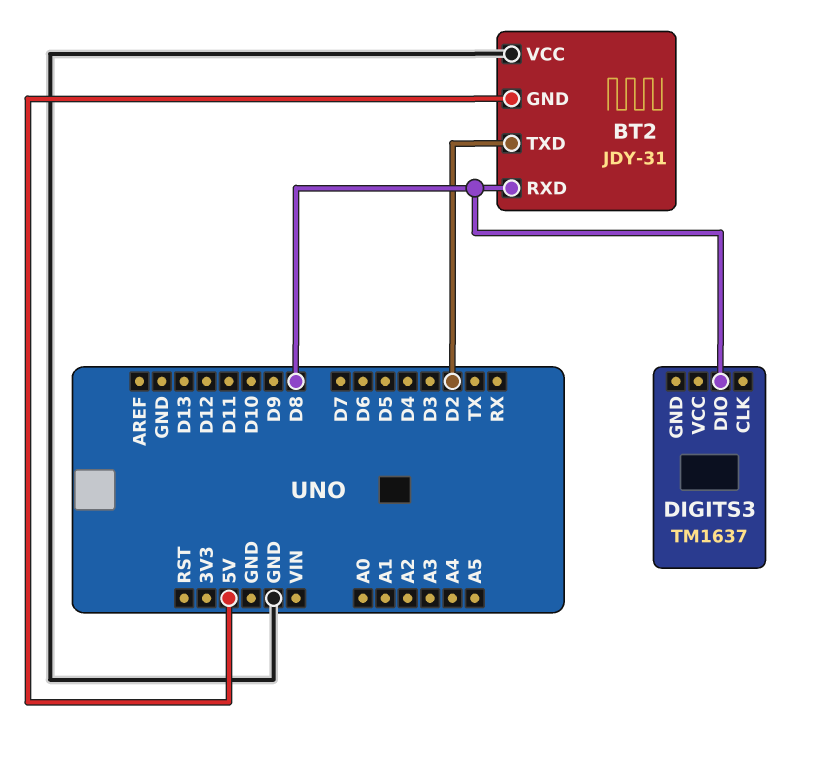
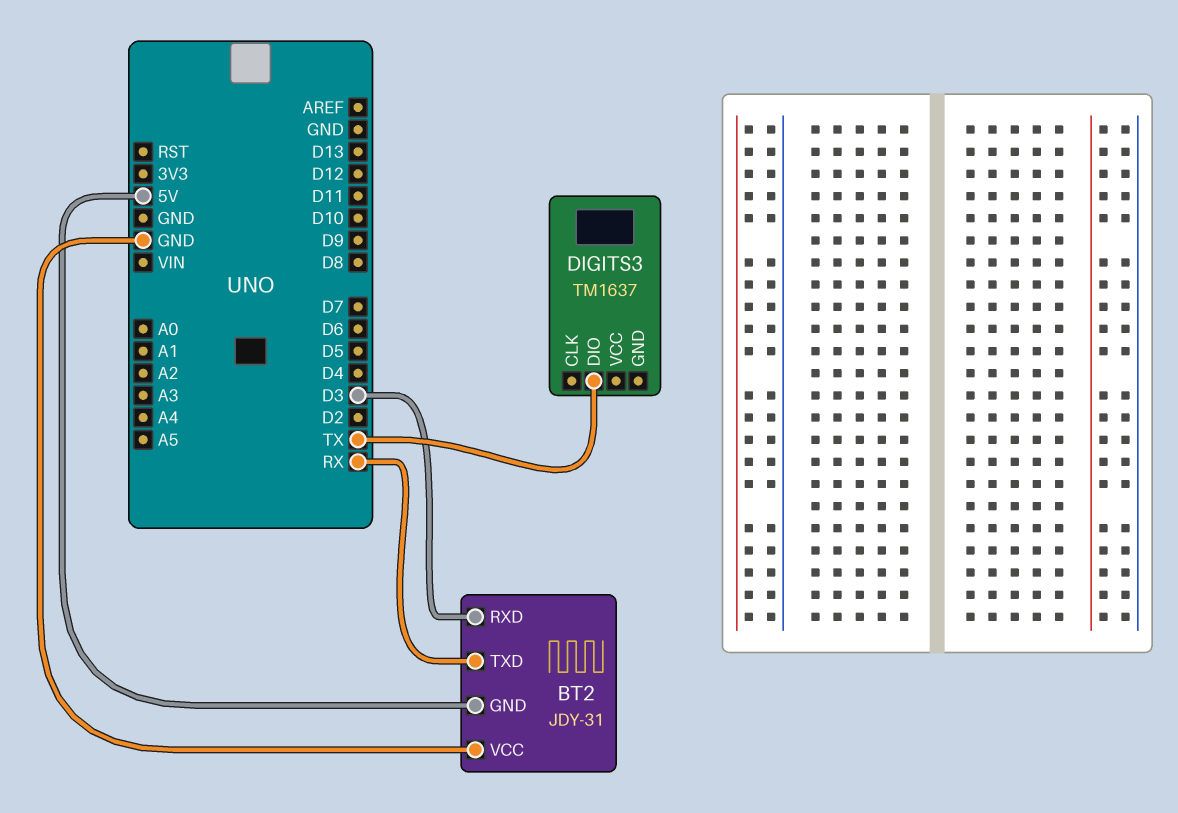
BT2 pin RXD: D8 -> D3
BT2 pin TXD: D2 -> RX
DIGITS3 pin DIO: D8 -> TX

